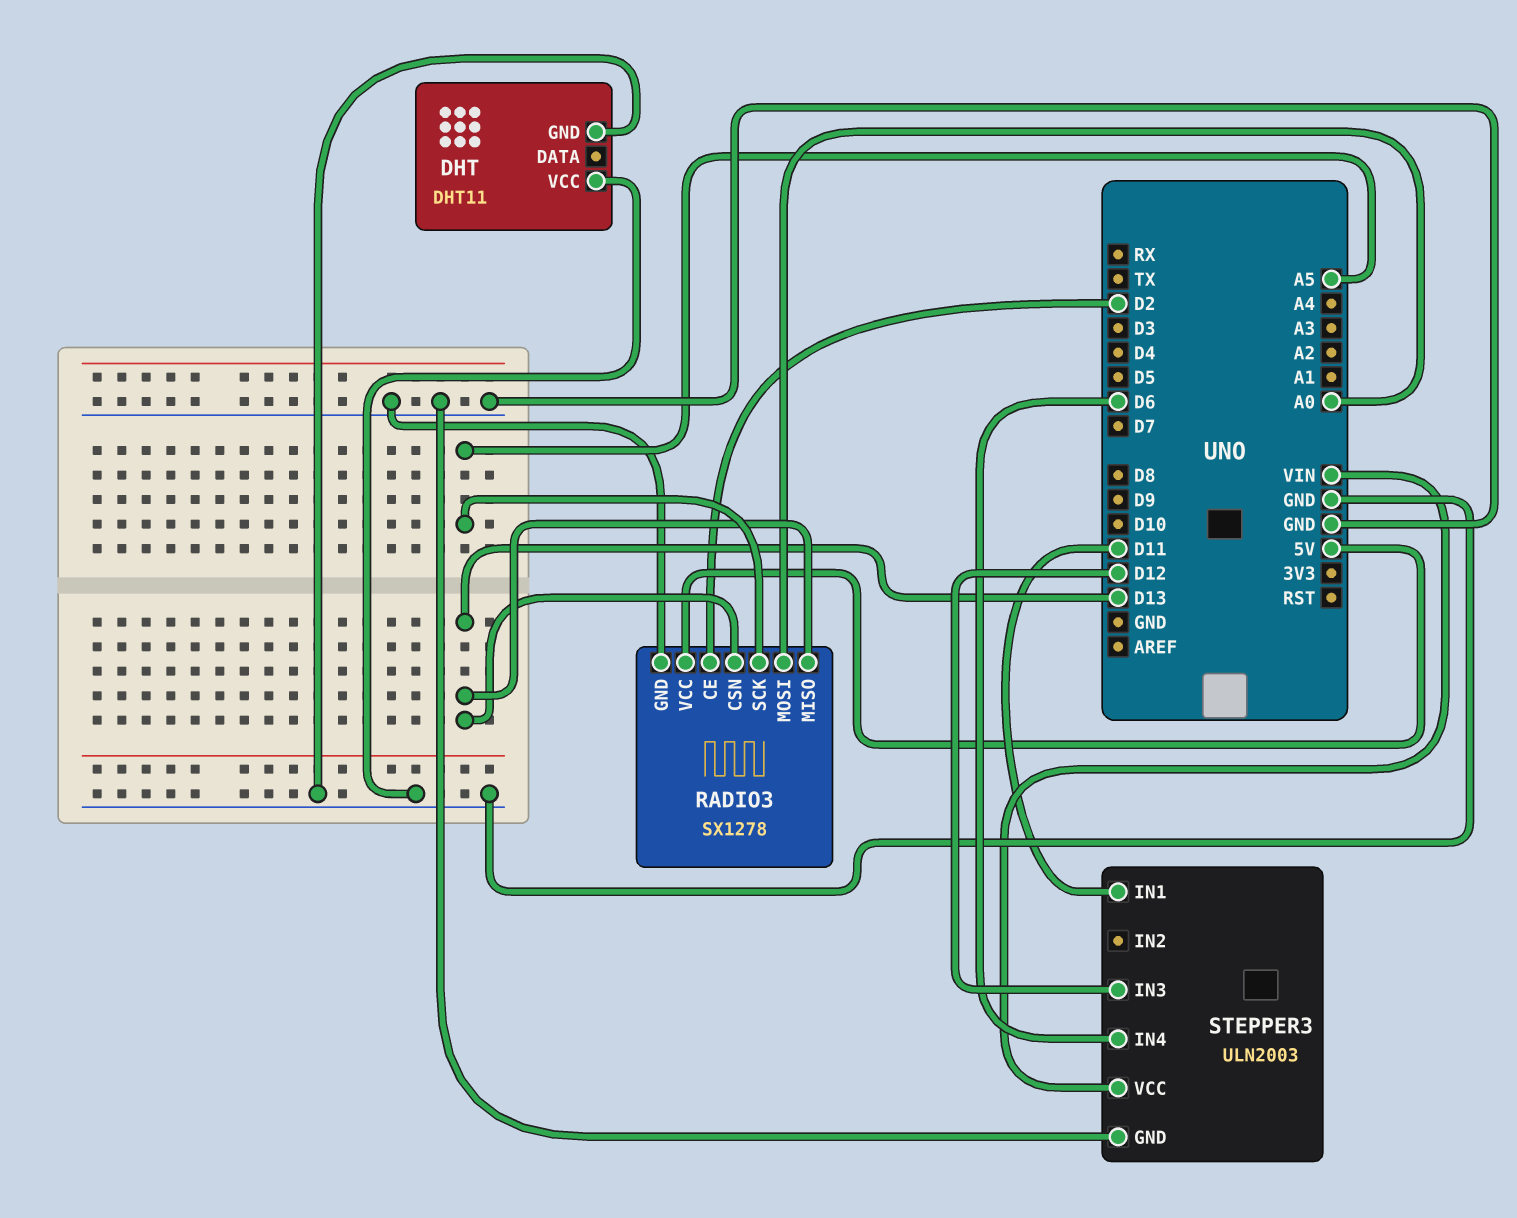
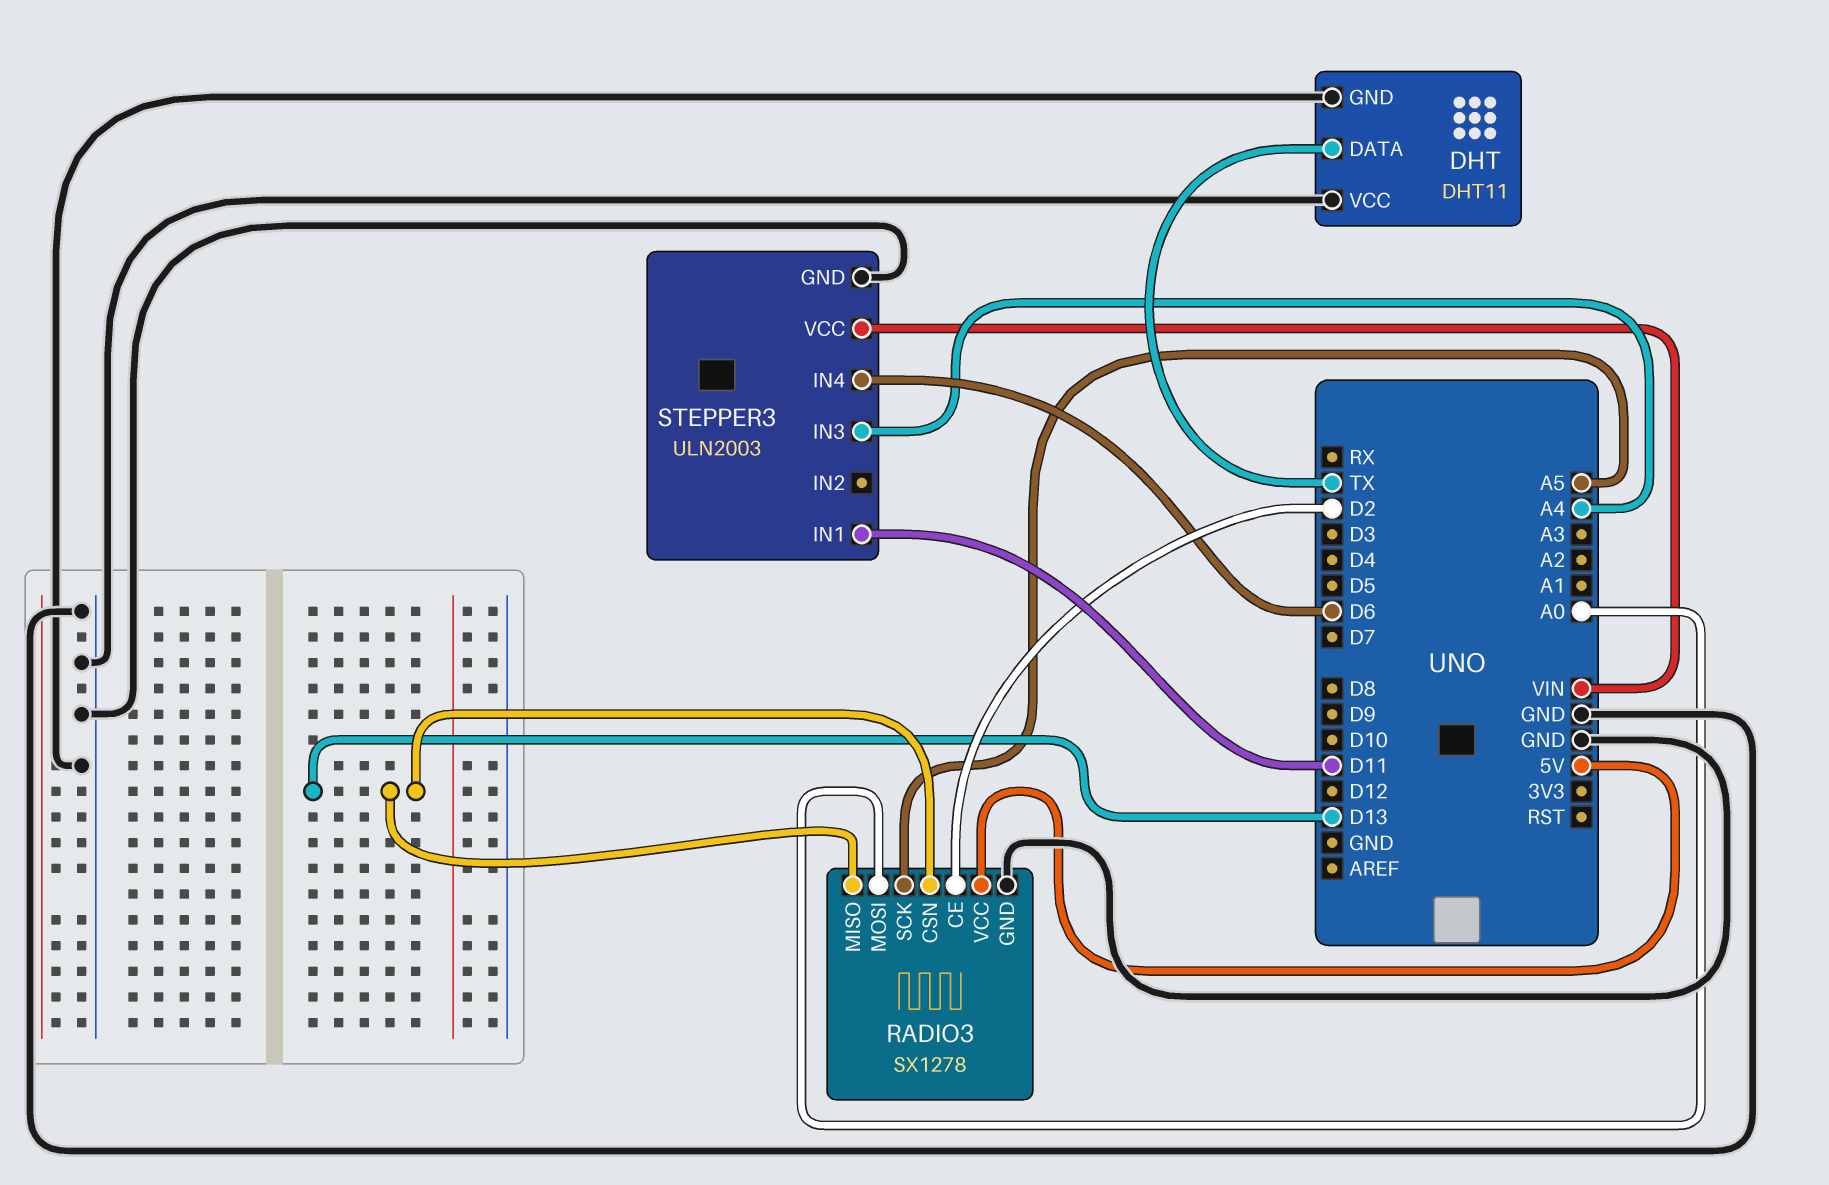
DHT pin DATA: none -> TX
STEPPER3 pin IN3: D12 -> A4

